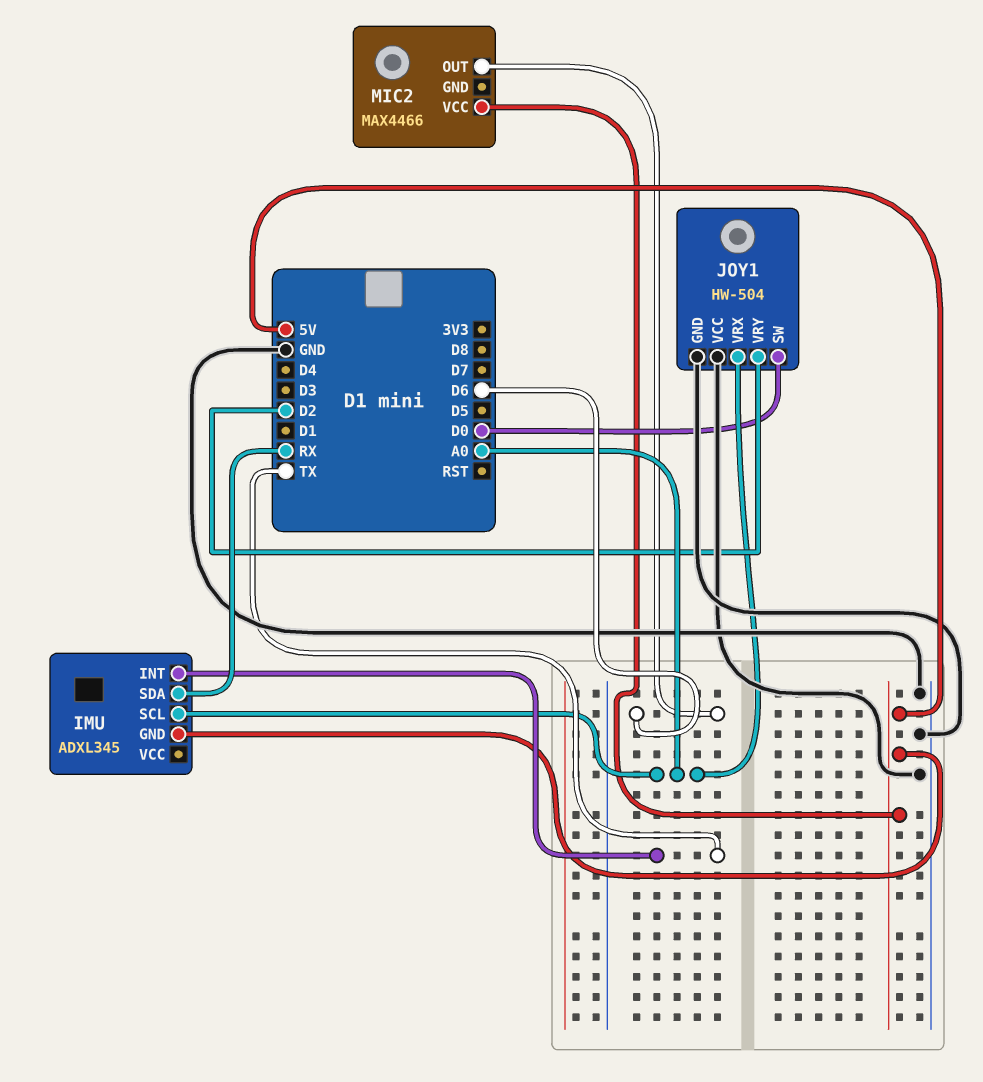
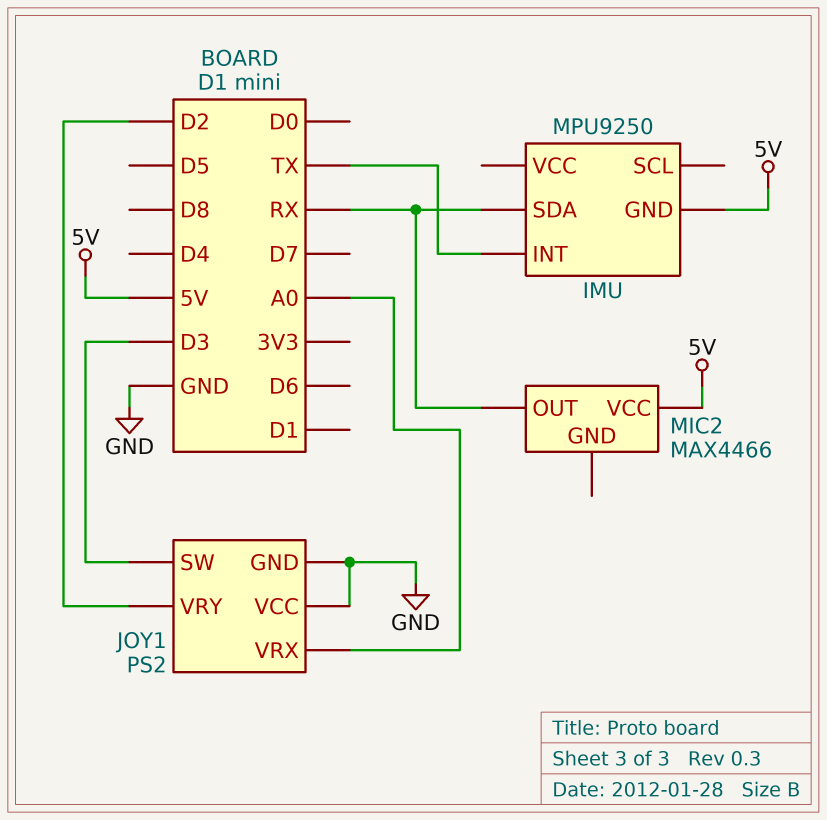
IMU: ADXL345 -> MPU9250
IMU pin SCL: A0 -> none
JOY1: HW-504 -> PS2
JOY1 pin SW: D0 -> D3
MIC2 pin OUT: D6 -> RX

